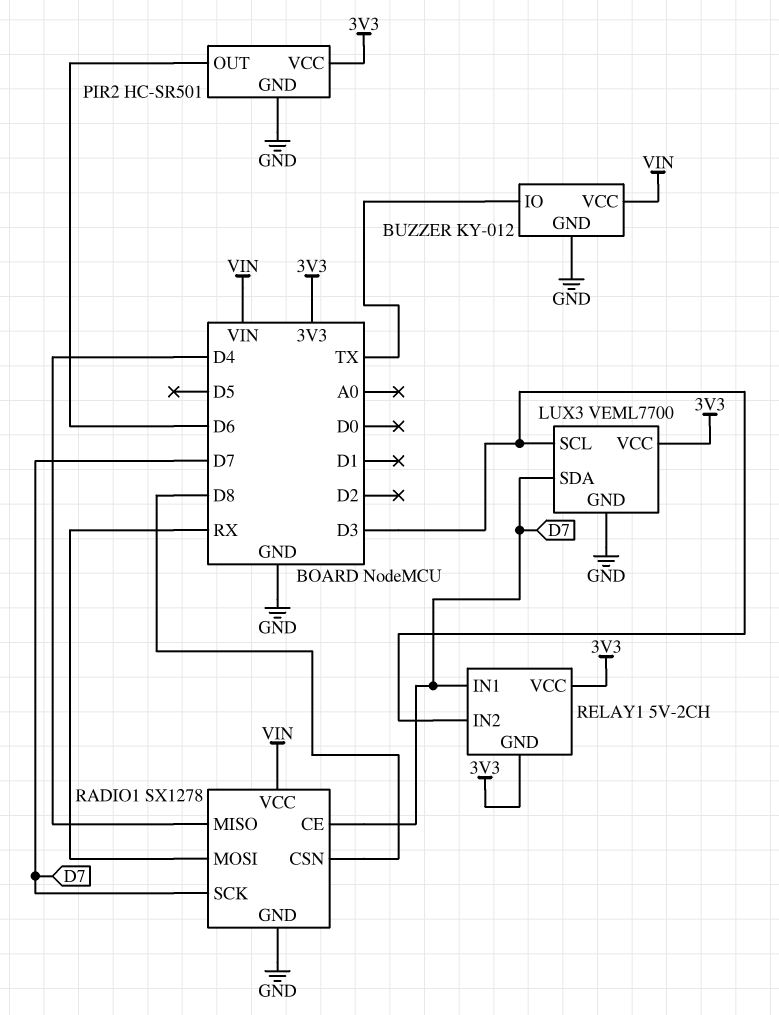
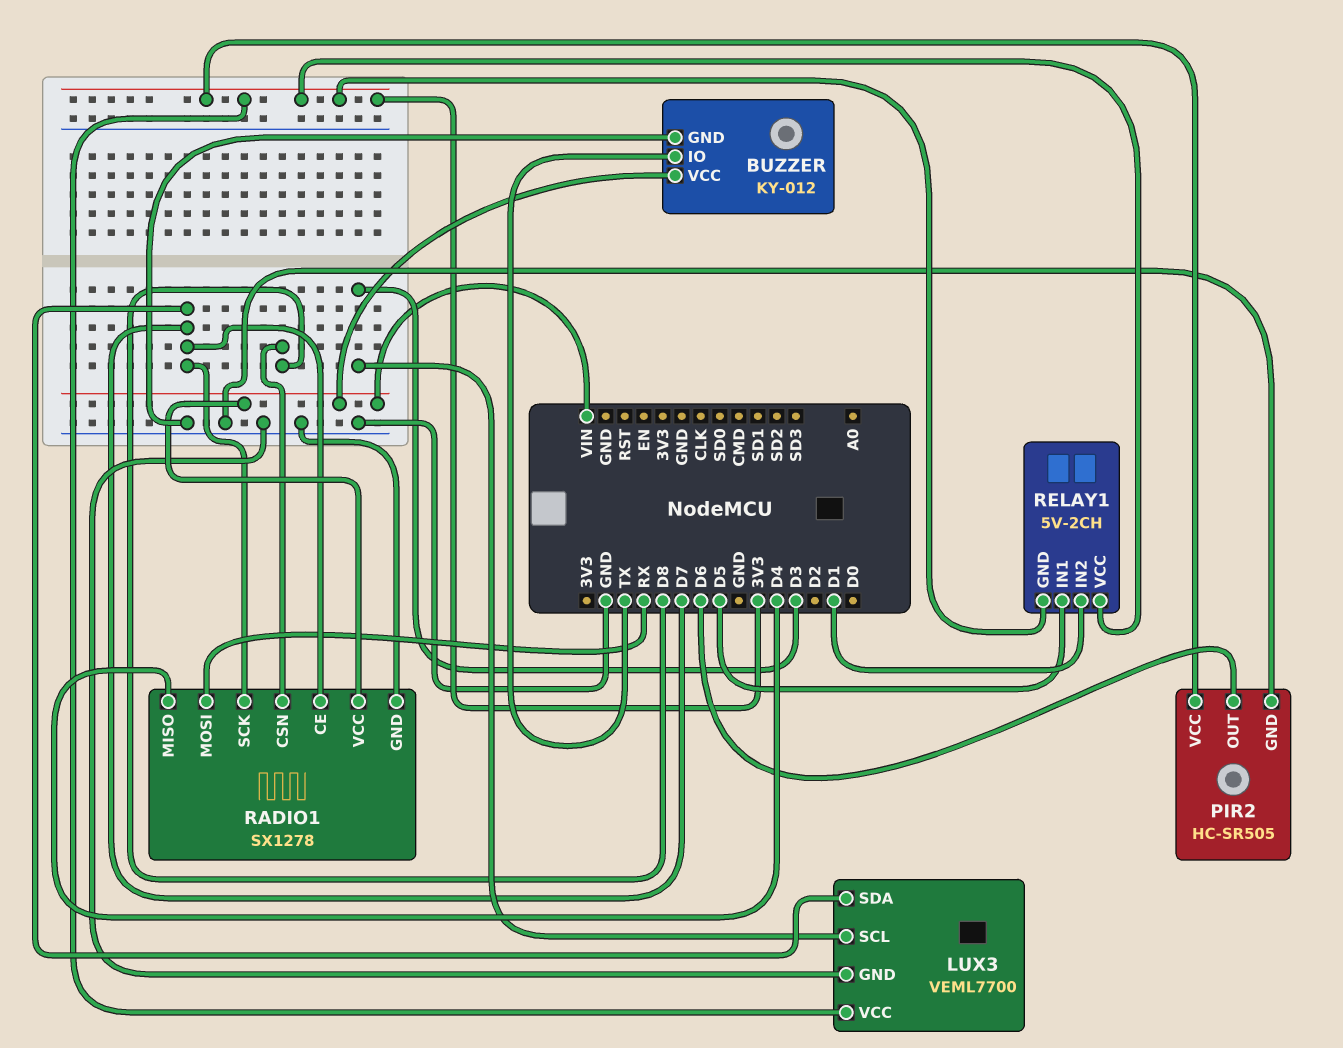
PIR2: HC-SR501 -> HC-SR505
RELAY1 pin IN1: D7 -> D5
RELAY1 pin IN2: D3 -> D1

